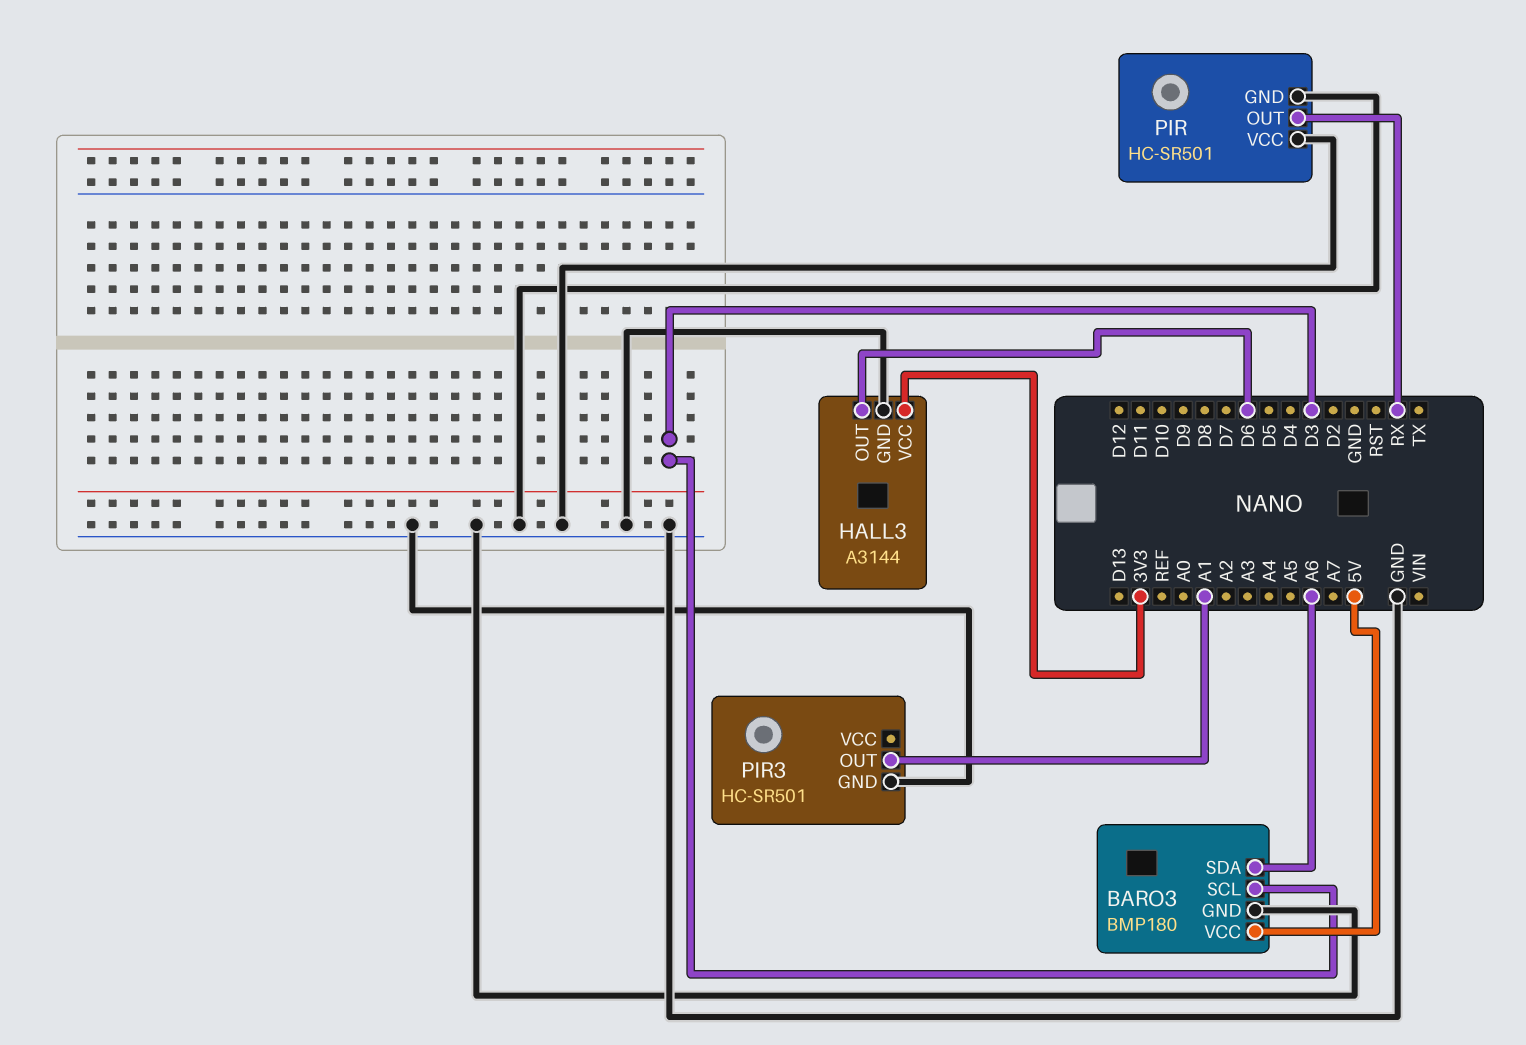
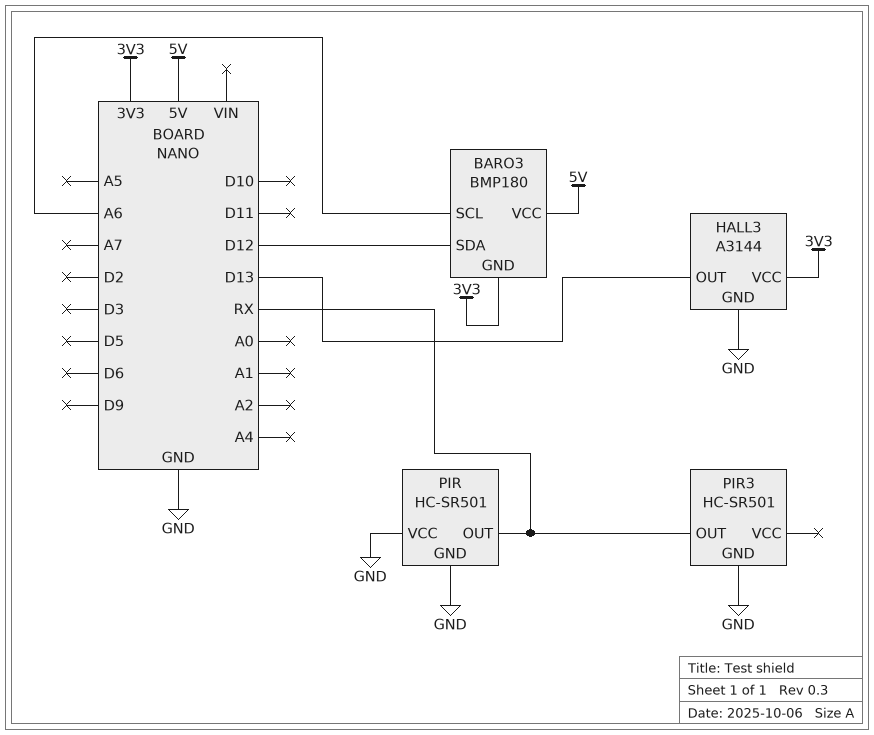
BARO3 pin GND: GND -> 3V3
BARO3 pin SCL: D3 -> A6
BARO3 pin SDA: A6 -> D12
HALL3 pin OUT: D6 -> D13
PIR3 pin OUT: A1 -> RX

